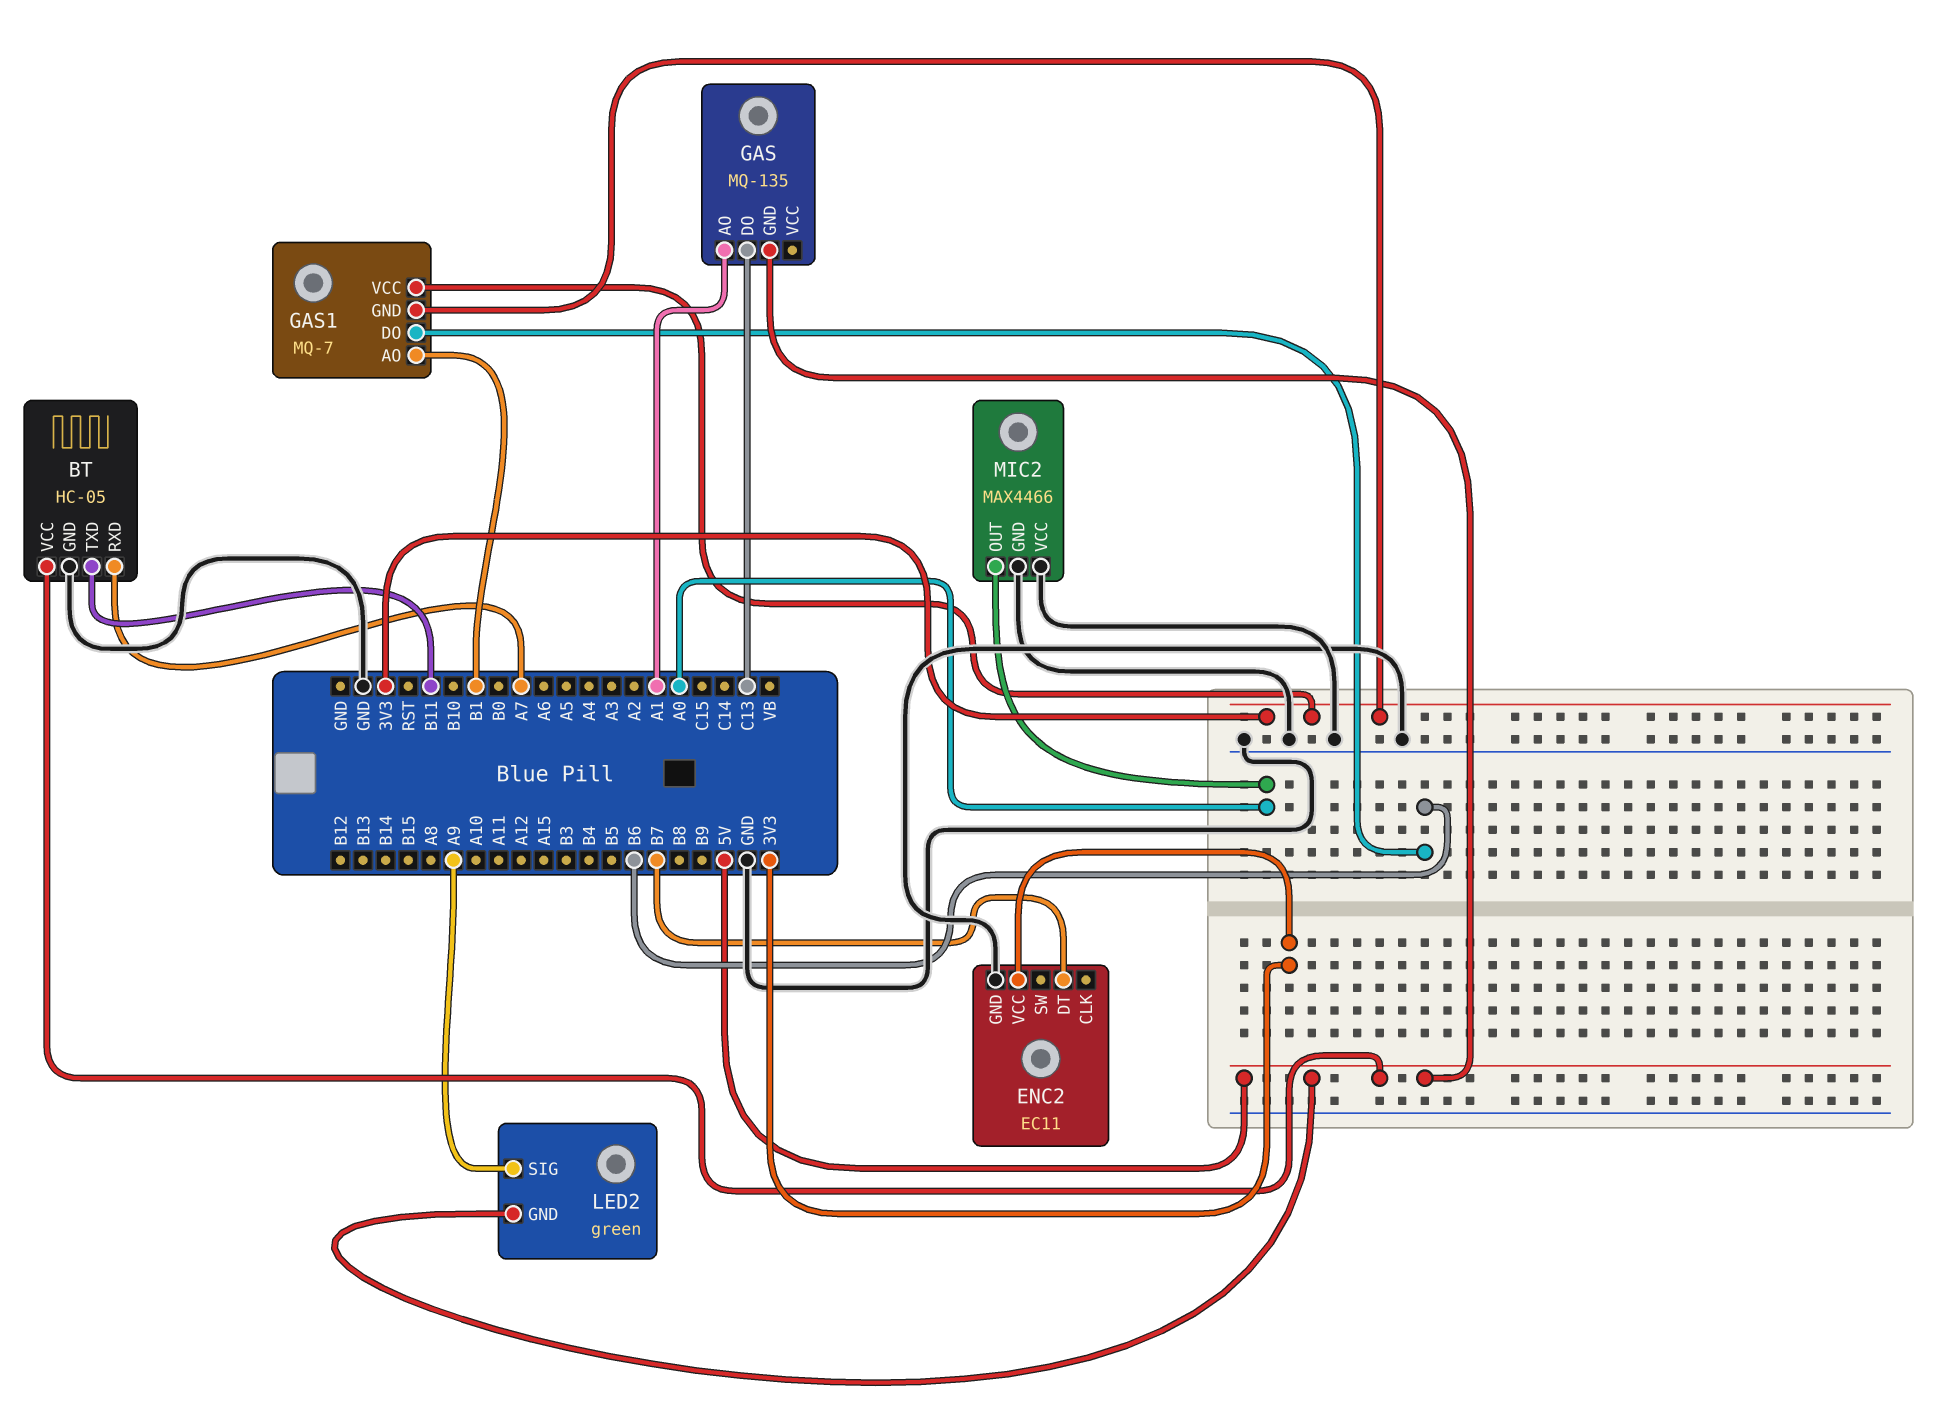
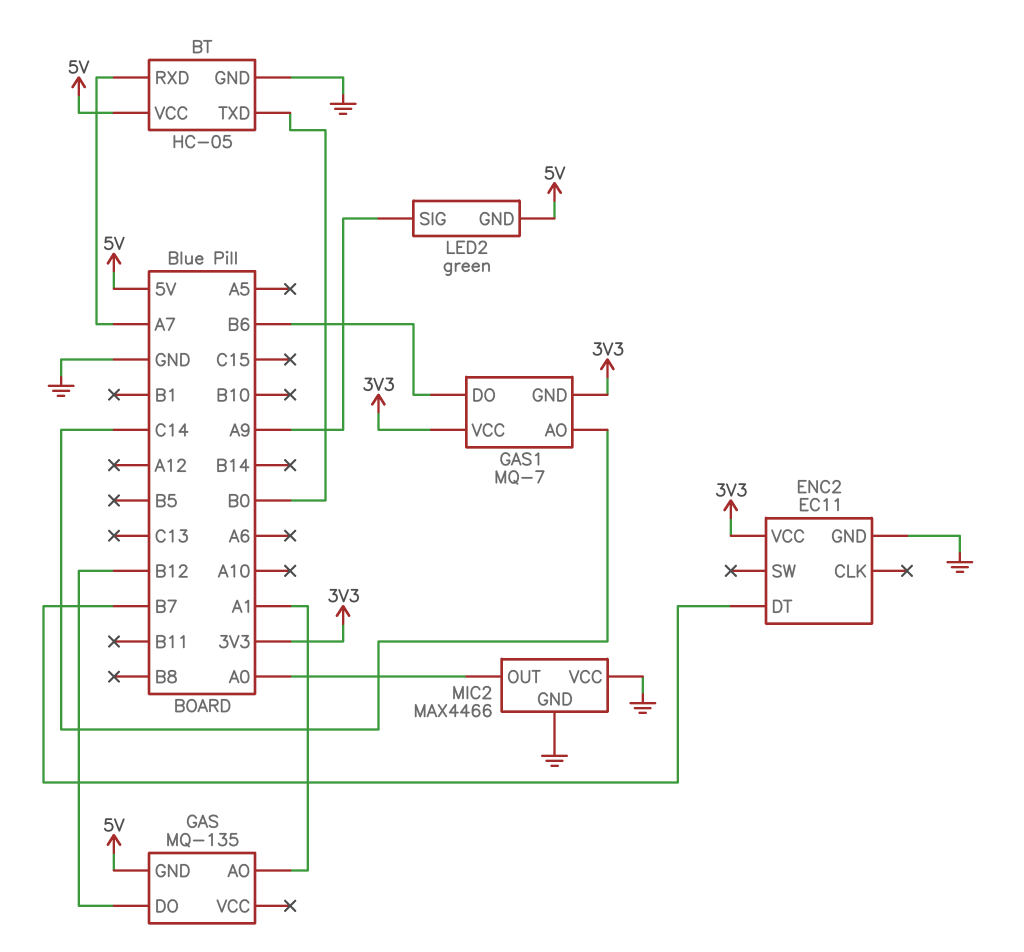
BT pin TXD: B11 -> B0
GAS pin DO: C13 -> B12
GAS1 pin AO: B1 -> C14

